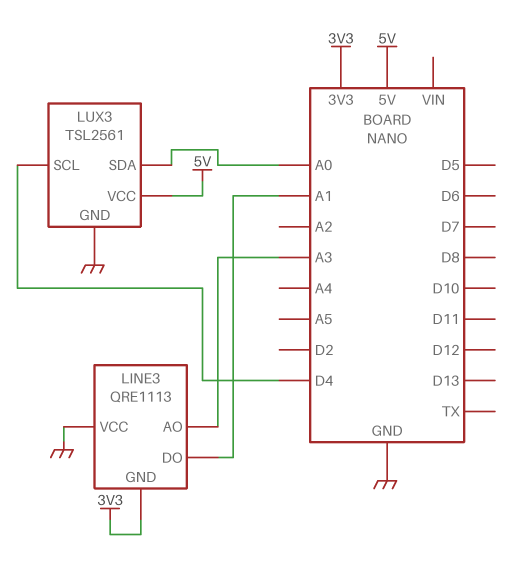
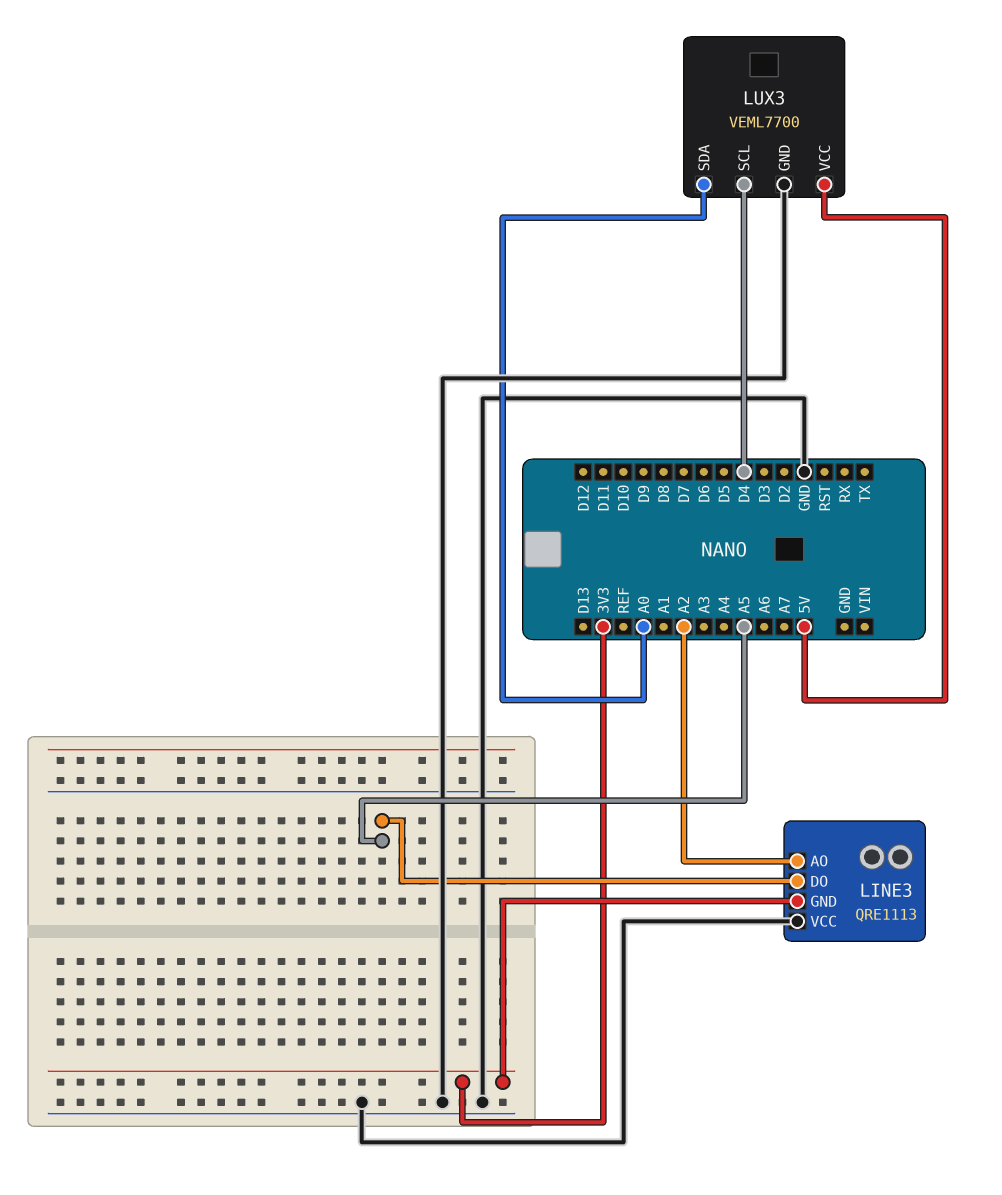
LINE3 pin AO: A3 -> A2
LINE3 pin DO: A1 -> A5
LUX3: TSL2561 -> VEML7700

